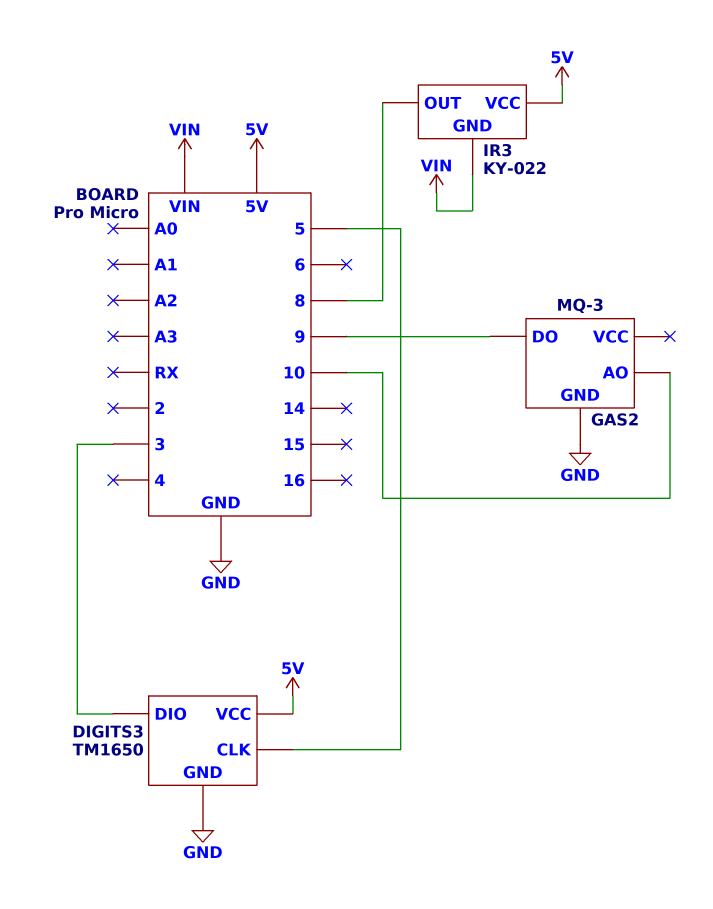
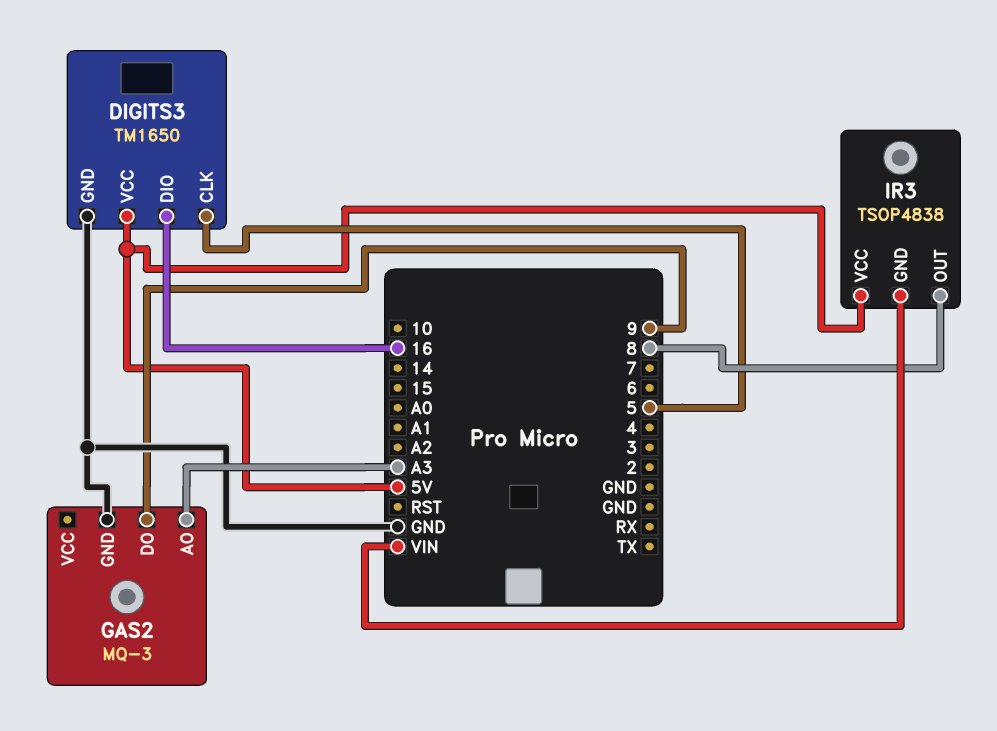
DIGITS3 pin DIO: 3 -> 16
GAS2 pin AO: 10 -> A3
IR3: KY-022 -> TSOP4838

